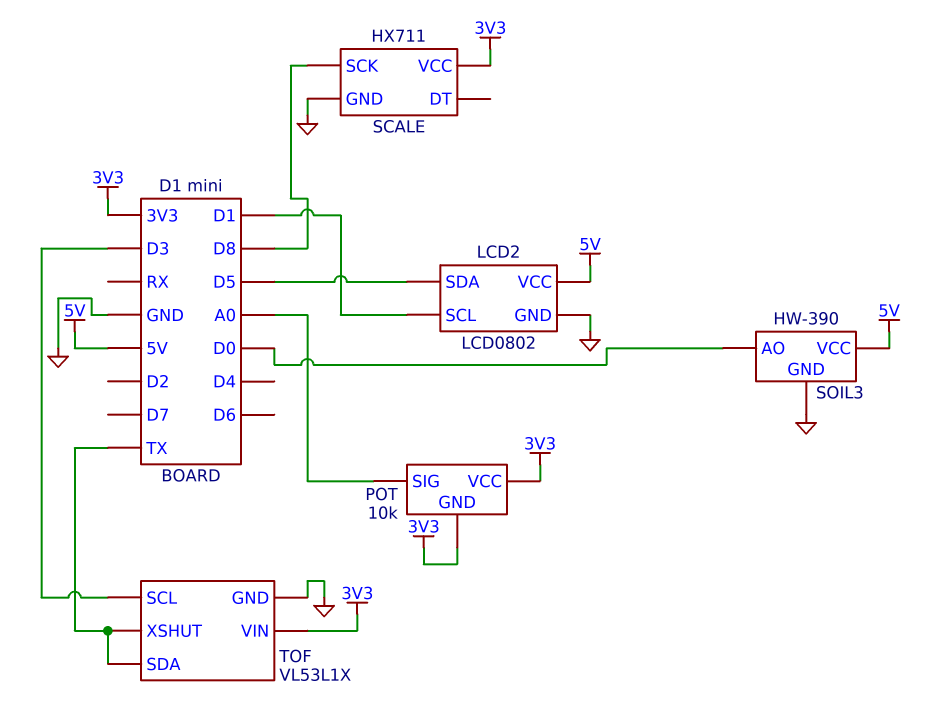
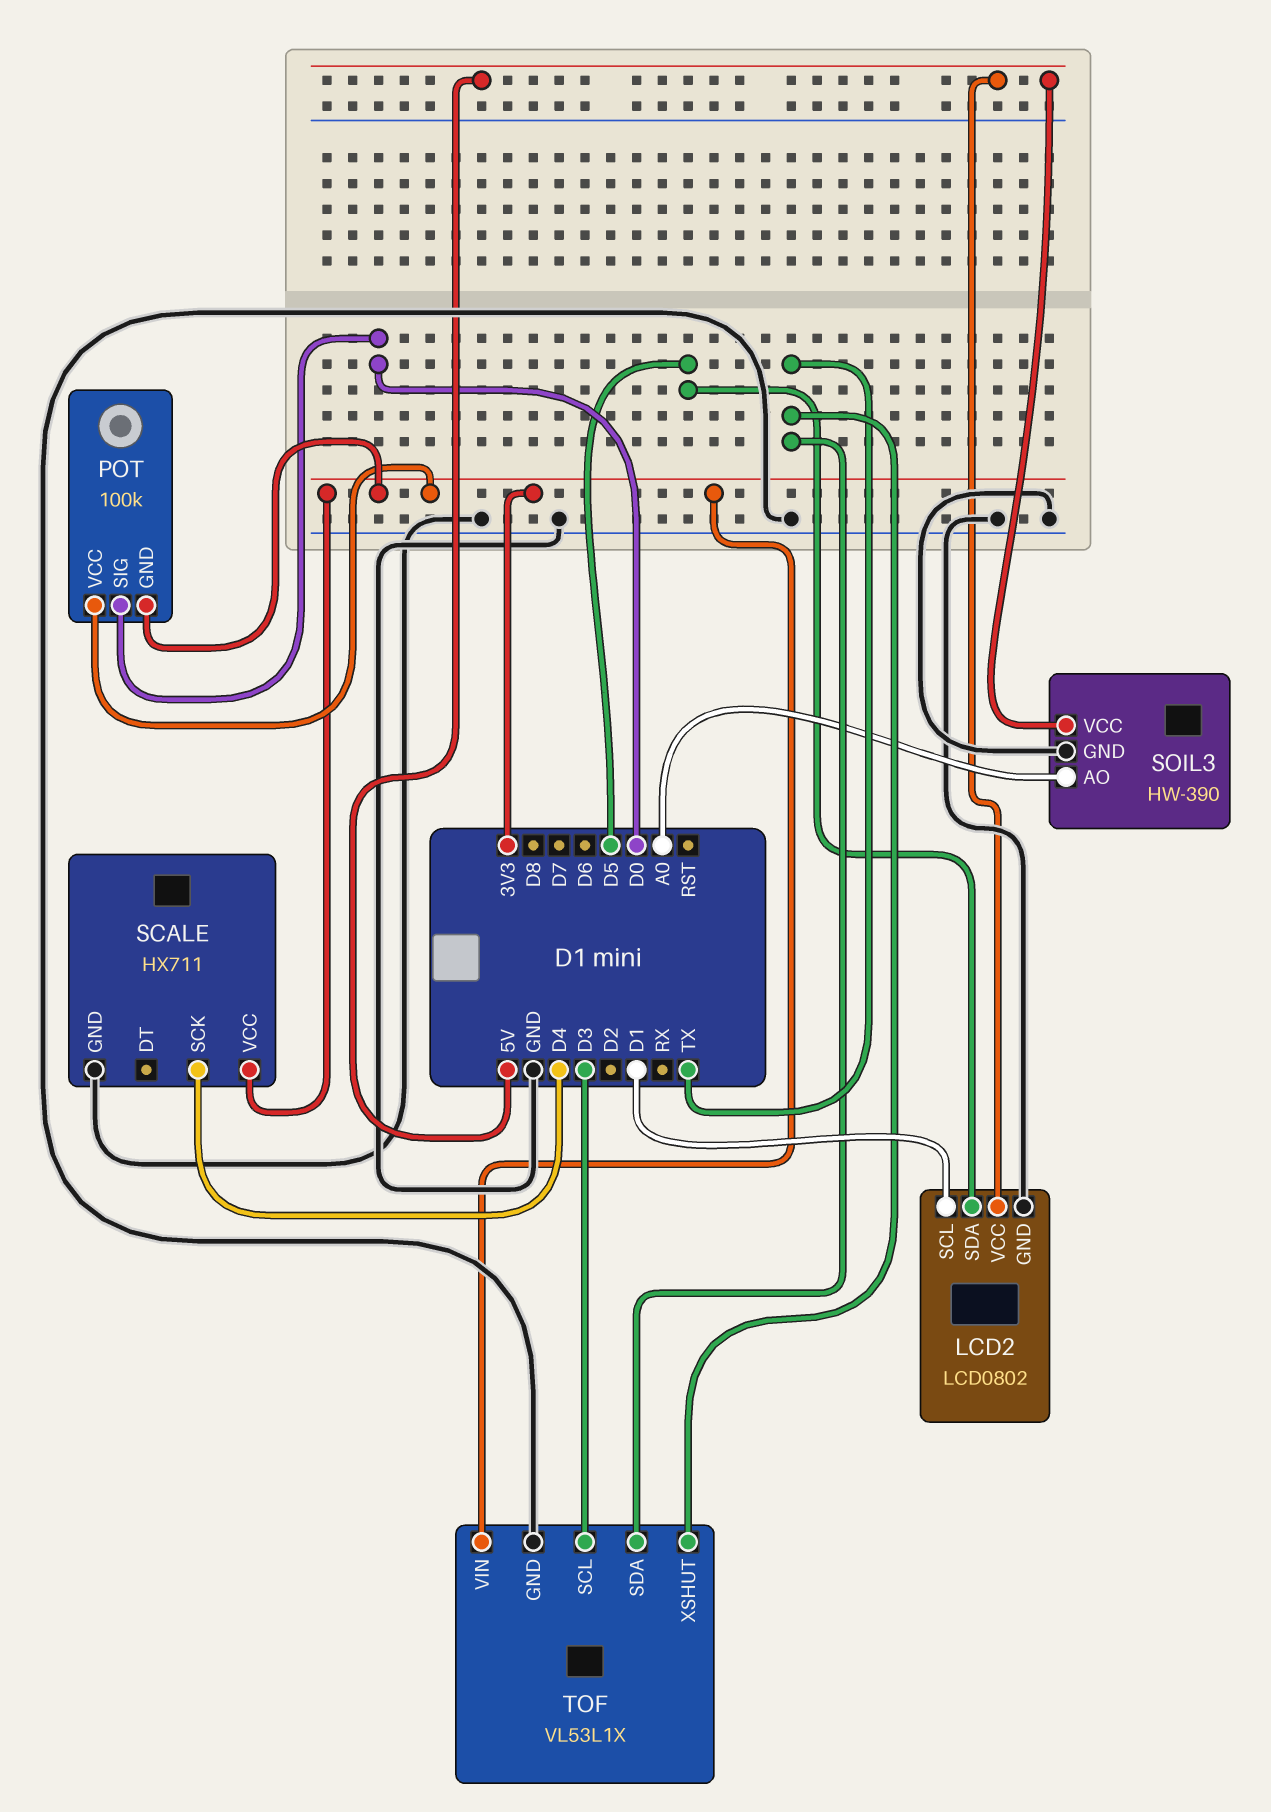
POT: 10k -> 100k
POT pin SIG: A0 -> D0
SCALE pin SCK: D8 -> D4
SOIL3 pin AO: D0 -> A0

